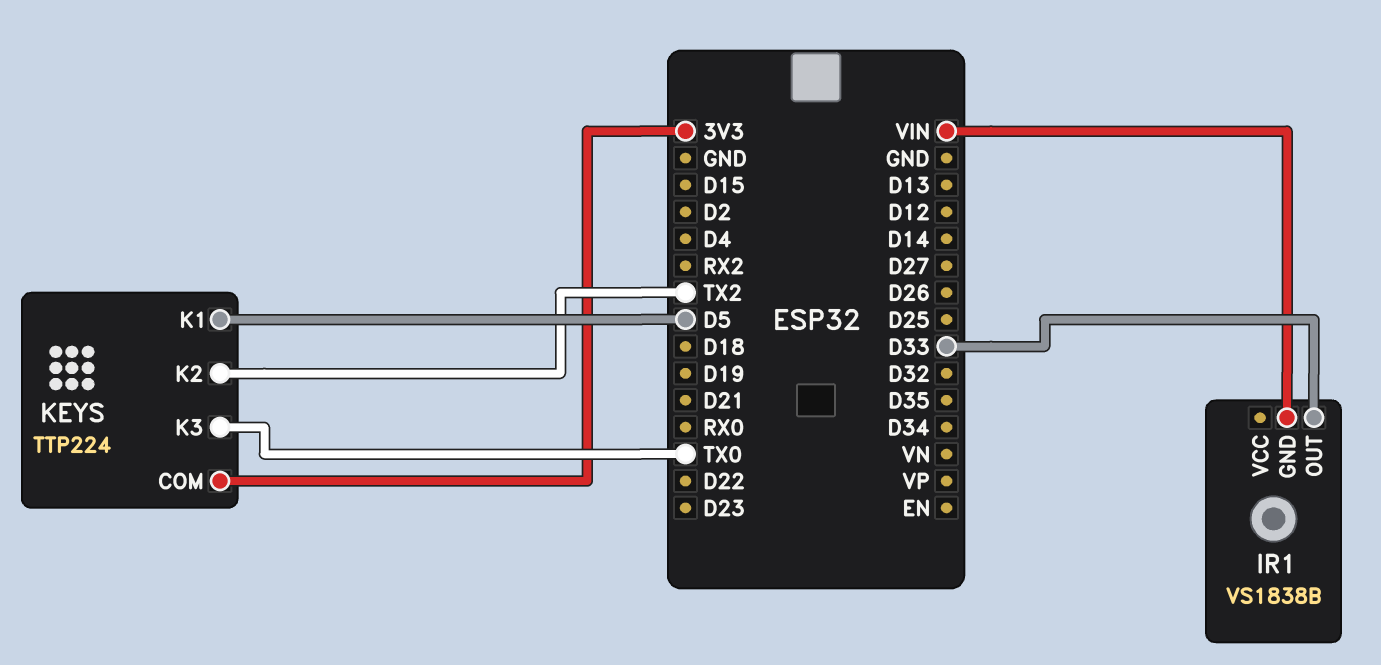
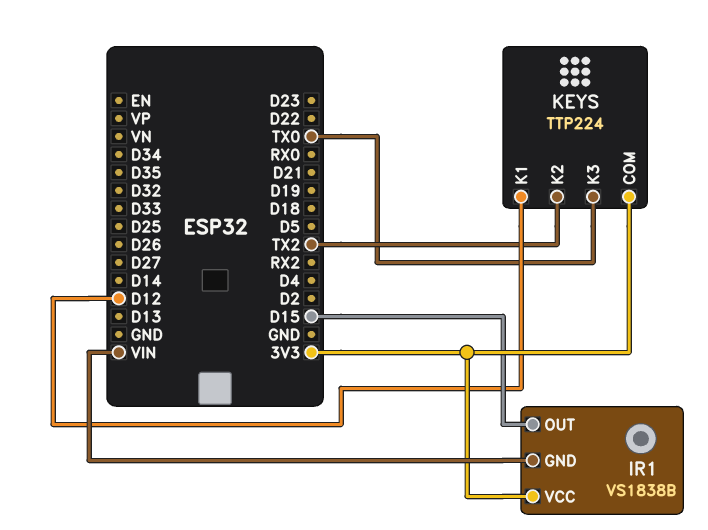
IR1 pin OUT: D33 -> D15
IR1 pin VCC: none -> 3V3
KEYS pin K1: D5 -> D12

